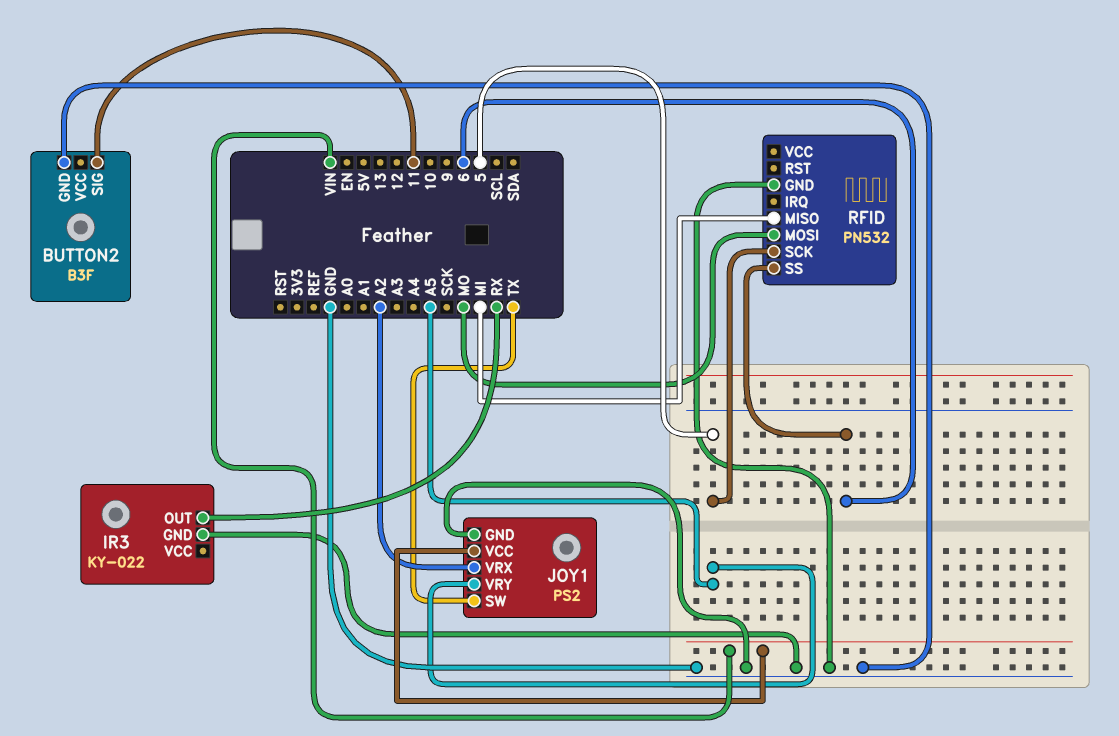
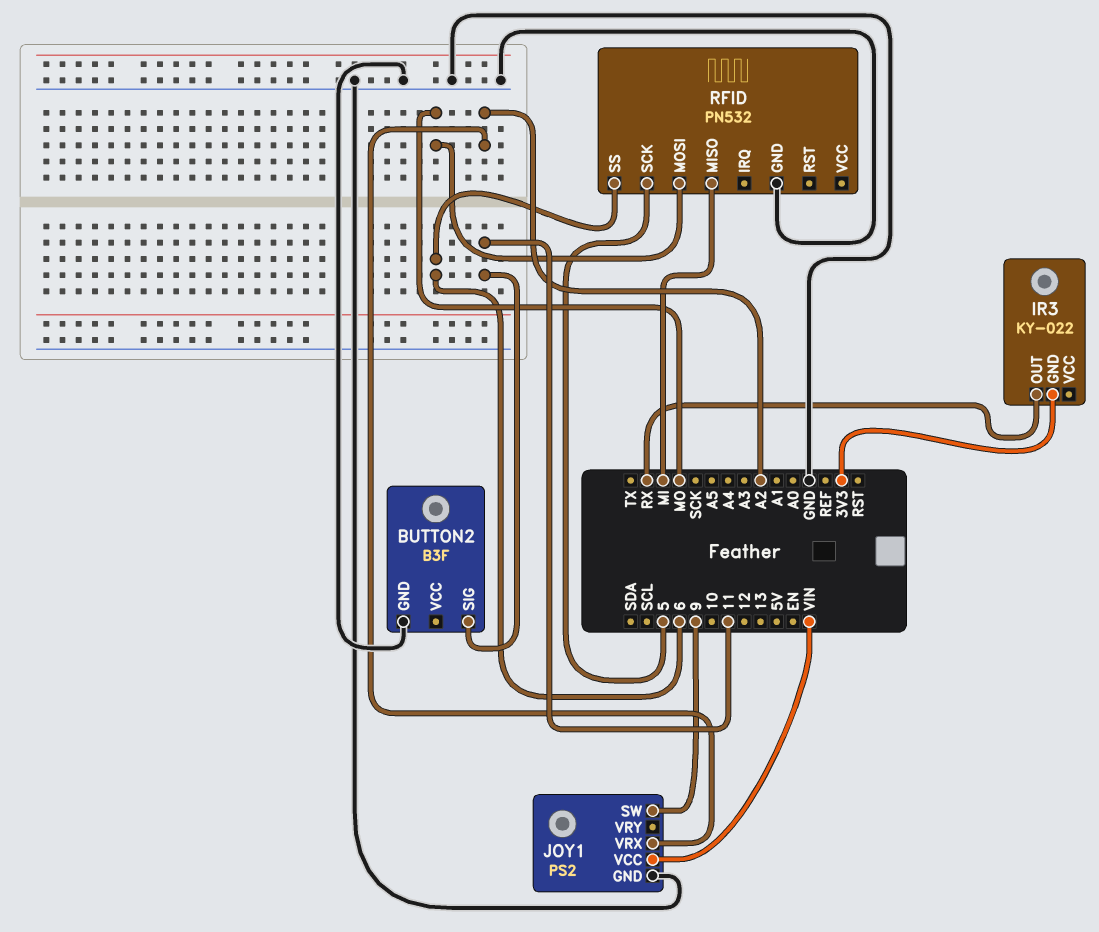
IR3 pin GND: GND -> 3V3
JOY1 pin SW: TX -> 9
JOY1 pin VRY: A5 -> none

